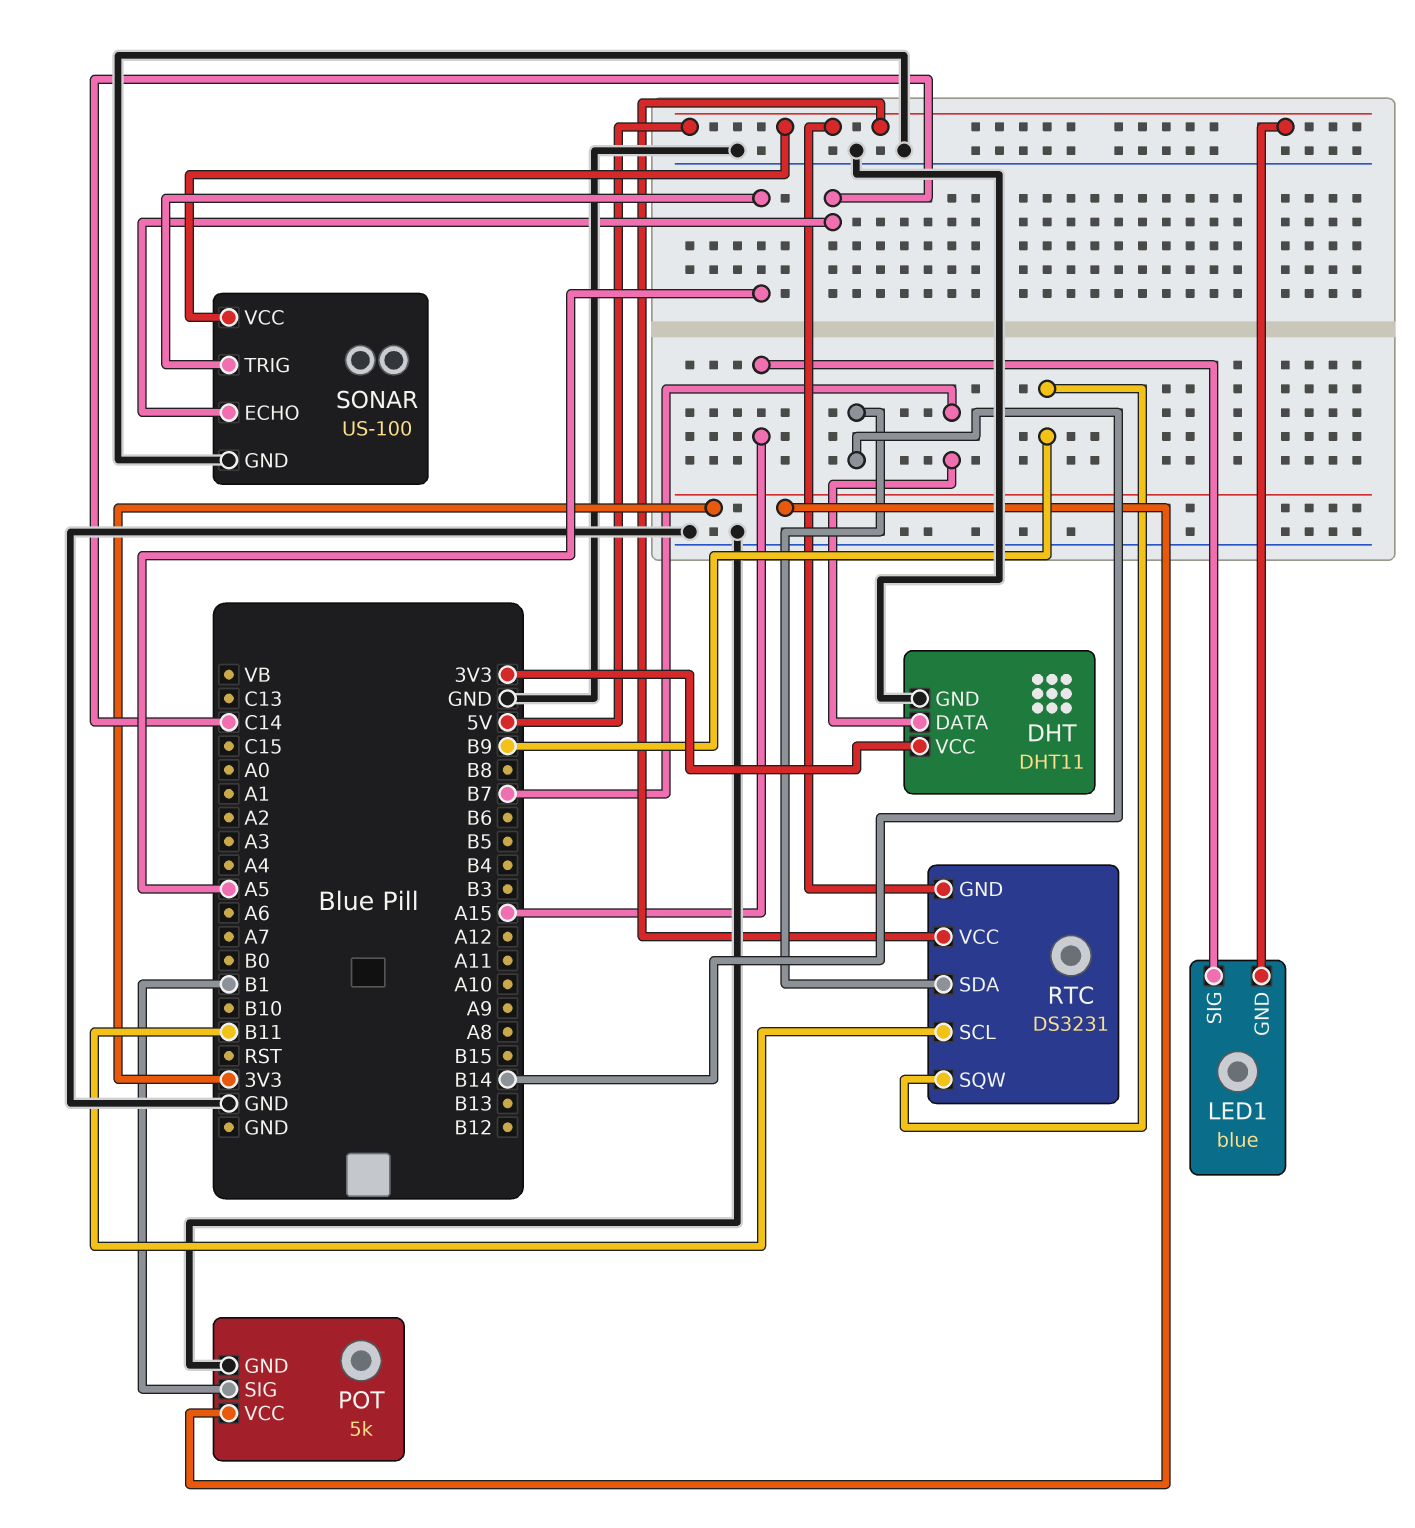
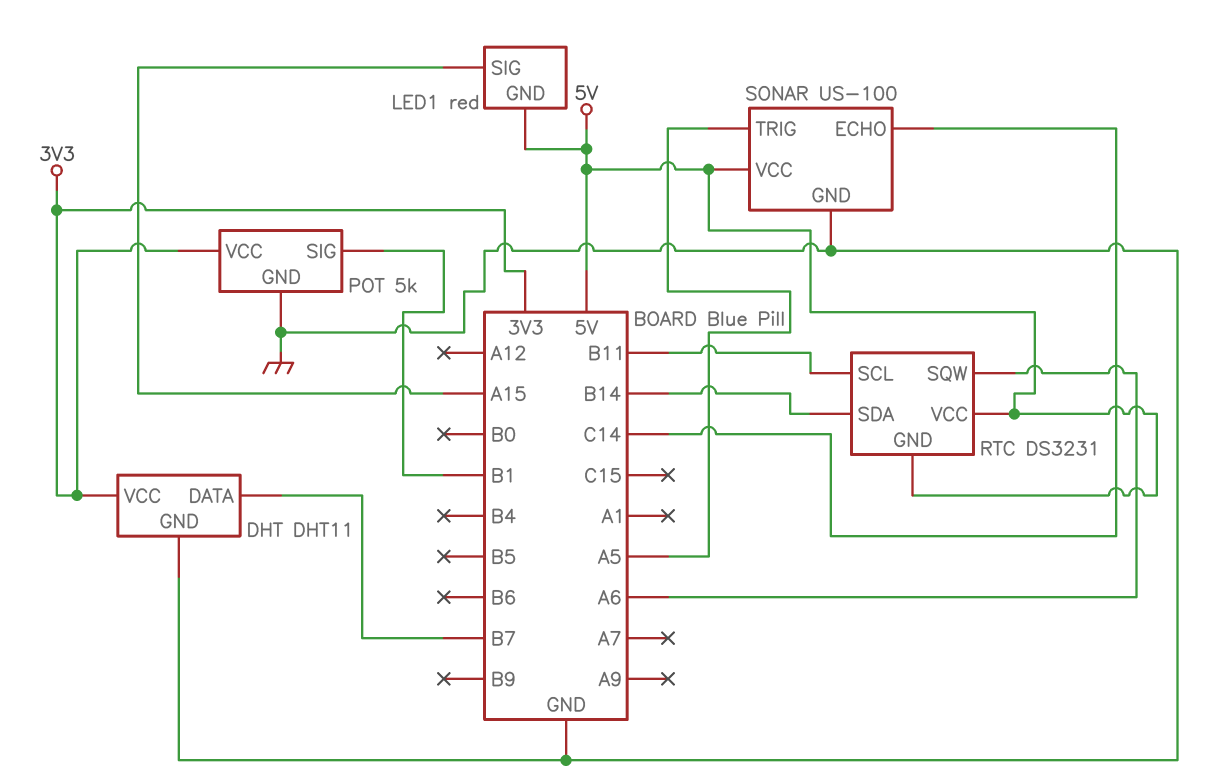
LED1: blue -> red
RTC pin SQW: B9 -> A6

